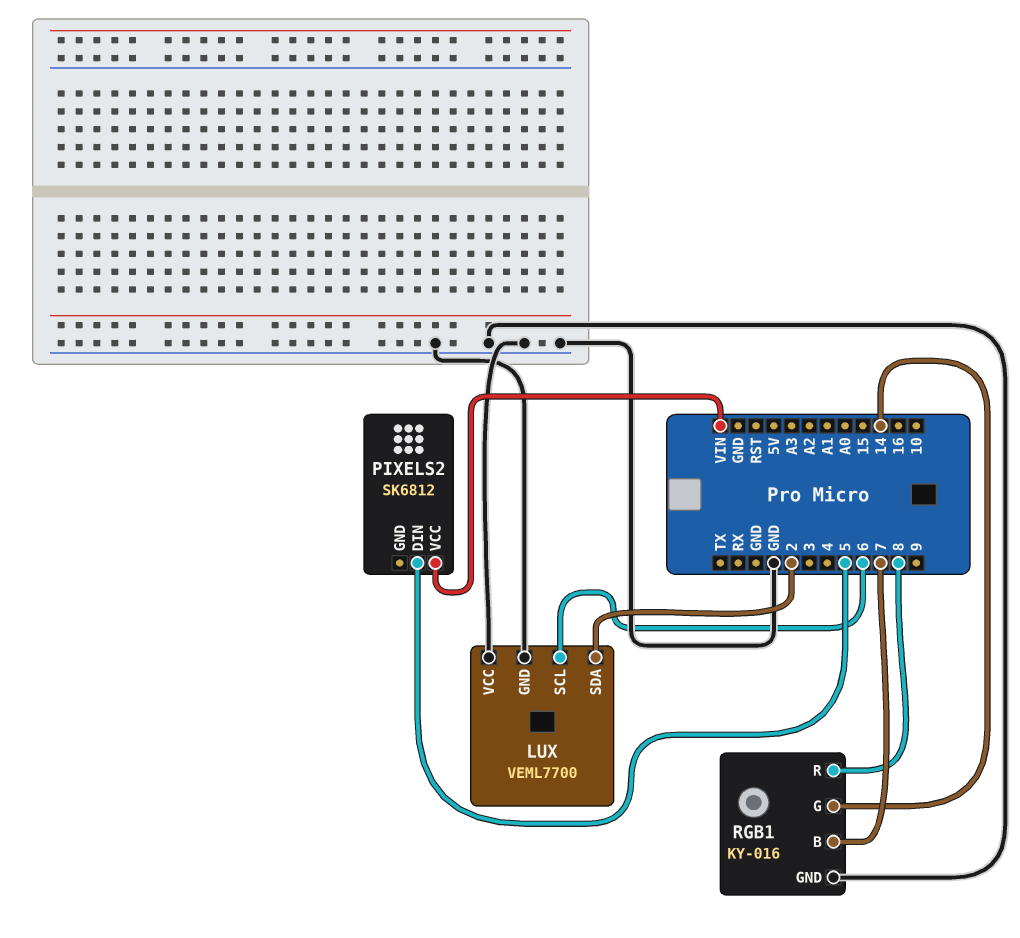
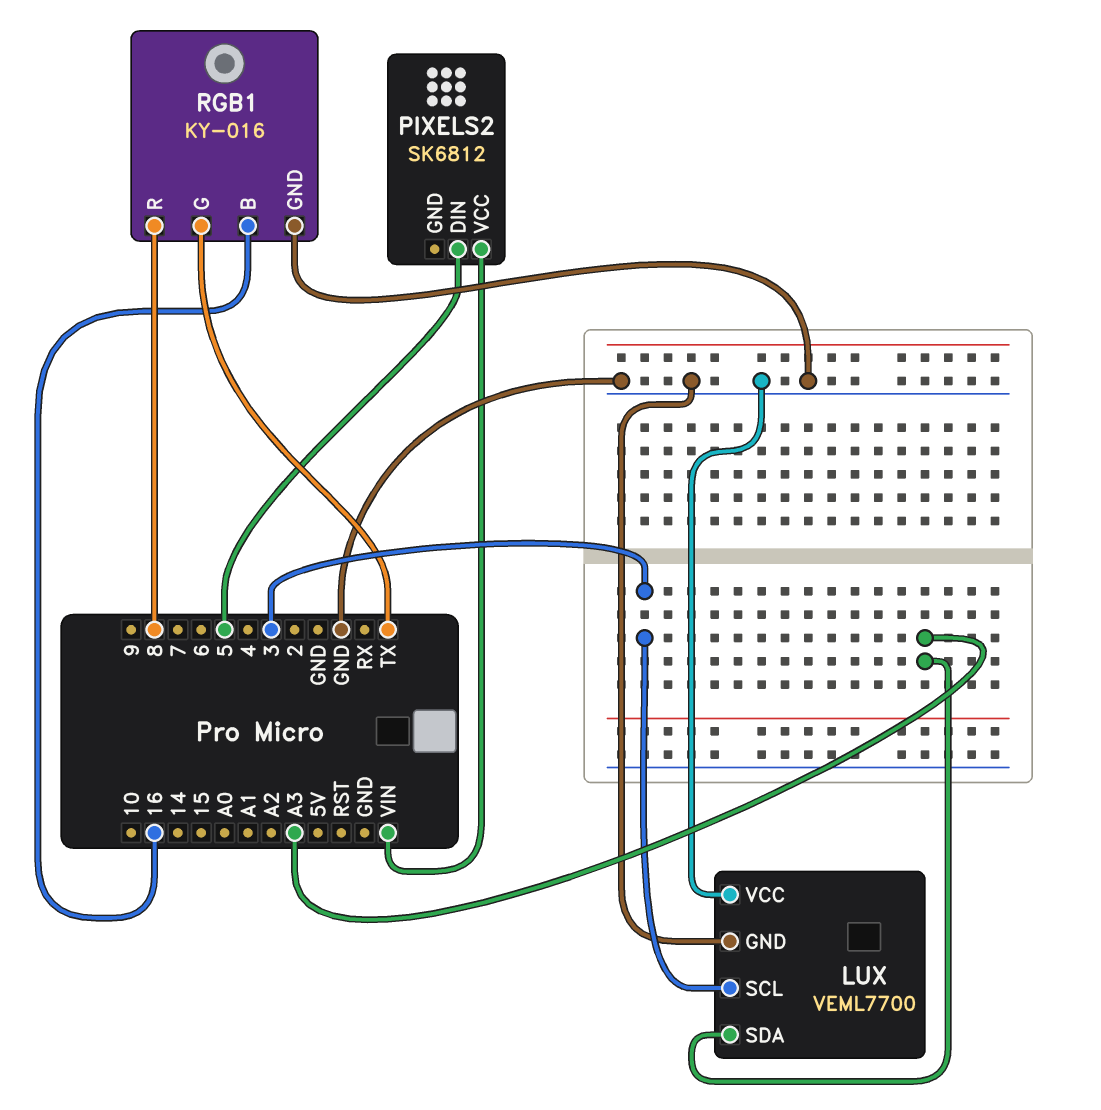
LUX pin SCL: 6 -> 3
LUX pin SDA: 2 -> A3
RGB1 pin B: 7 -> 16
RGB1 pin G: 14 -> TX

